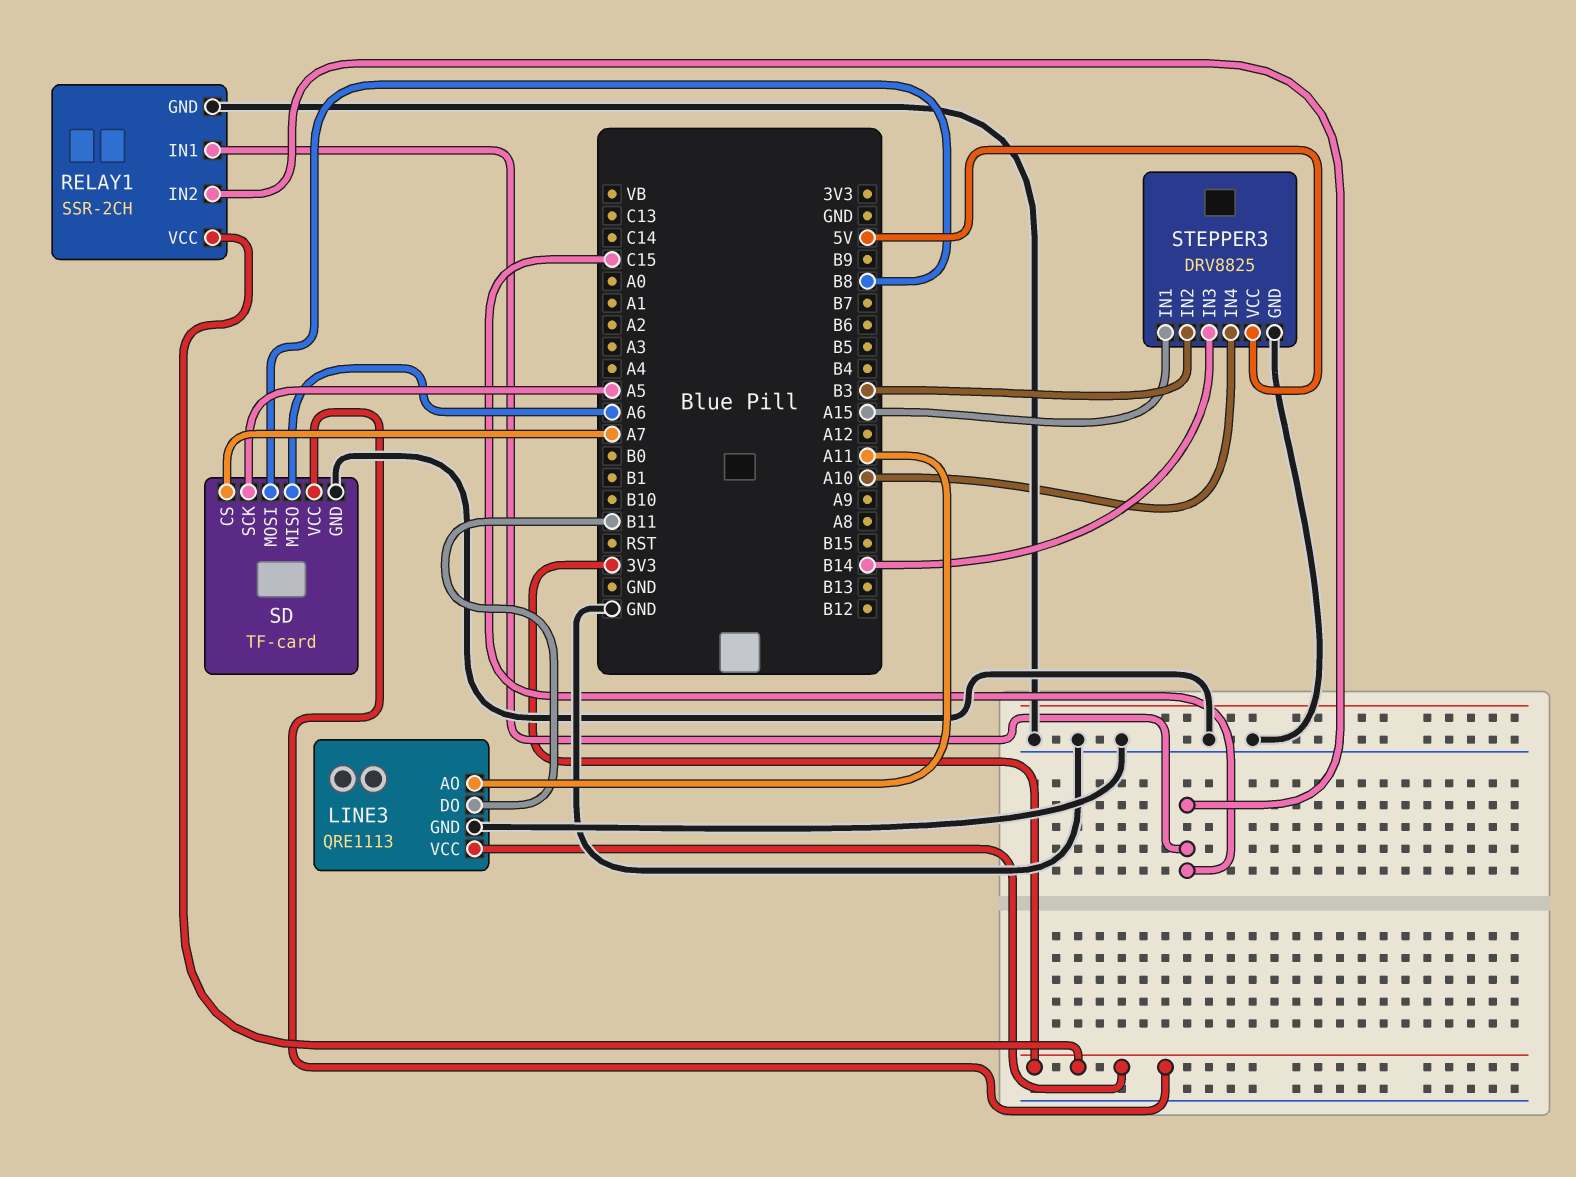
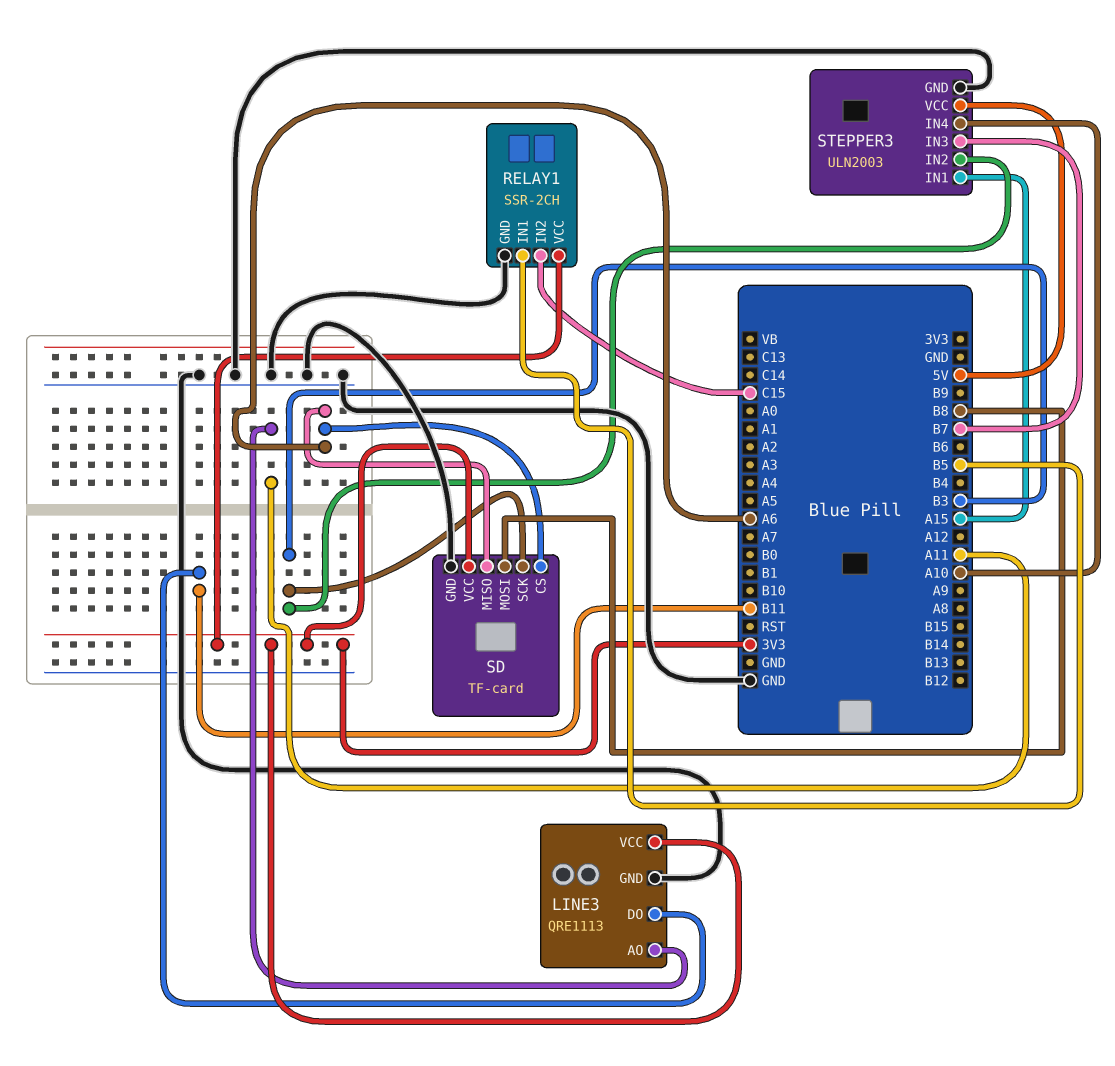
RELAY1 pin IN1: C15 -> B5
SD pin CS: A7 -> A6
SD pin SCK: A5 -> B3
STEPPER3: DRV8825 -> ULN2003
STEPPER3 pin IN3: B14 -> B7

